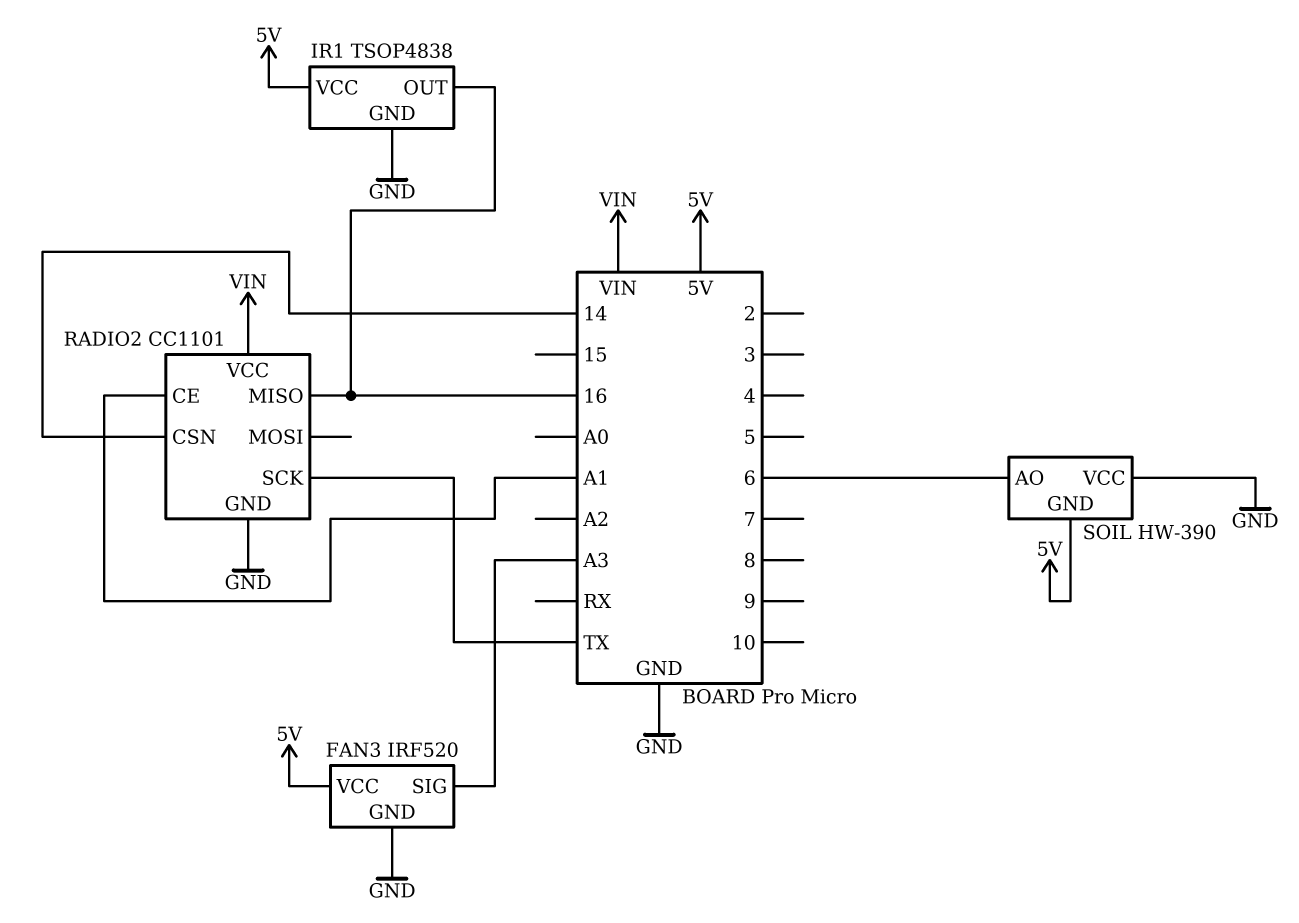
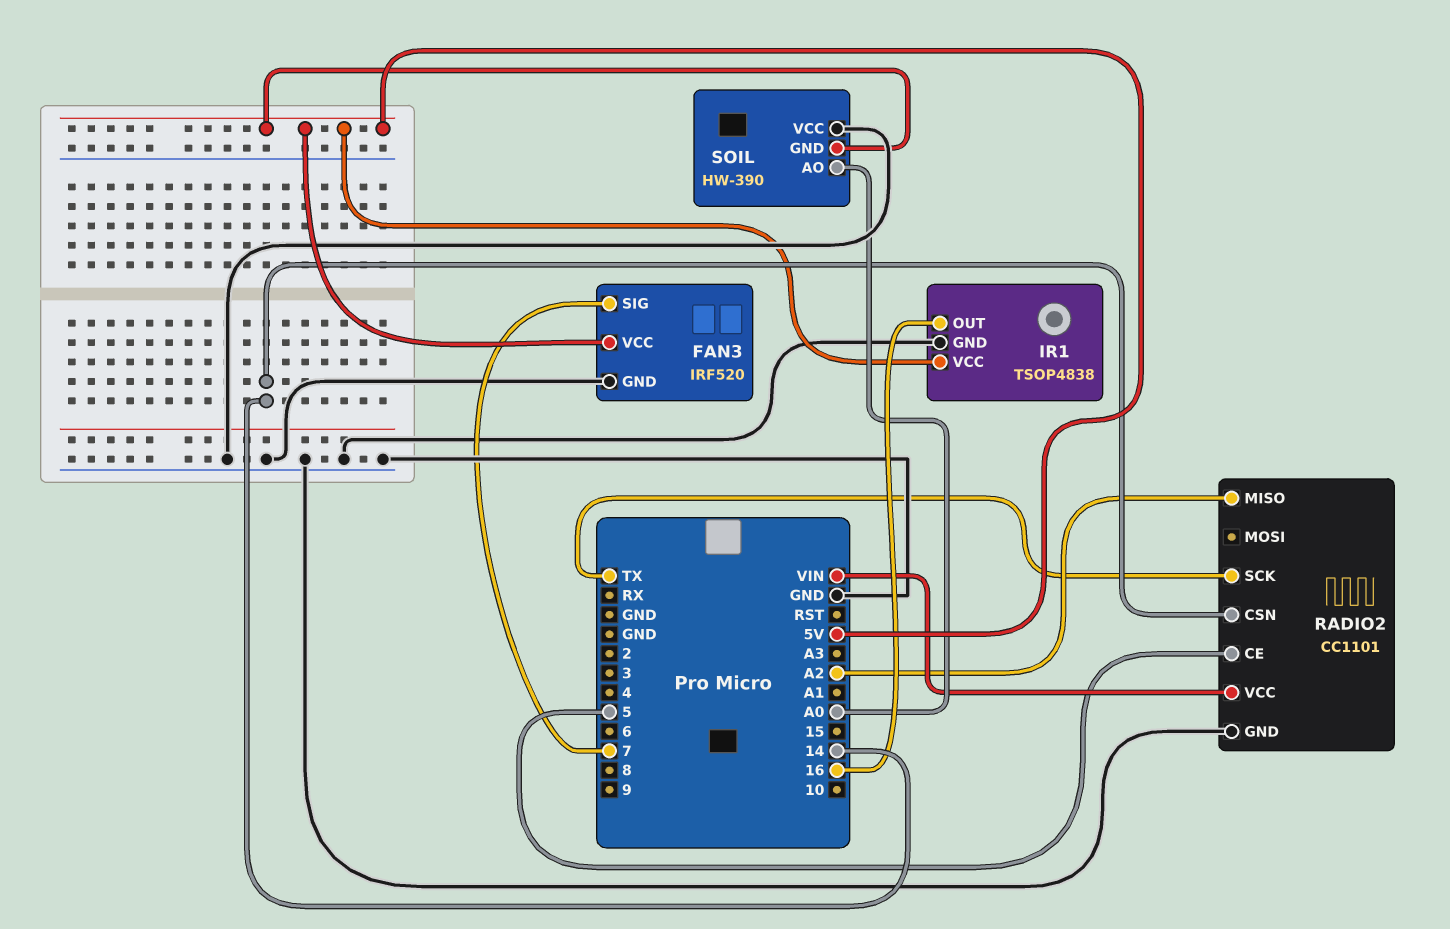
FAN3 pin SIG: A3 -> 7
RADIO2 pin CE: A1 -> 5
RADIO2 pin MISO: 16 -> A2
SOIL pin AO: 6 -> A0

